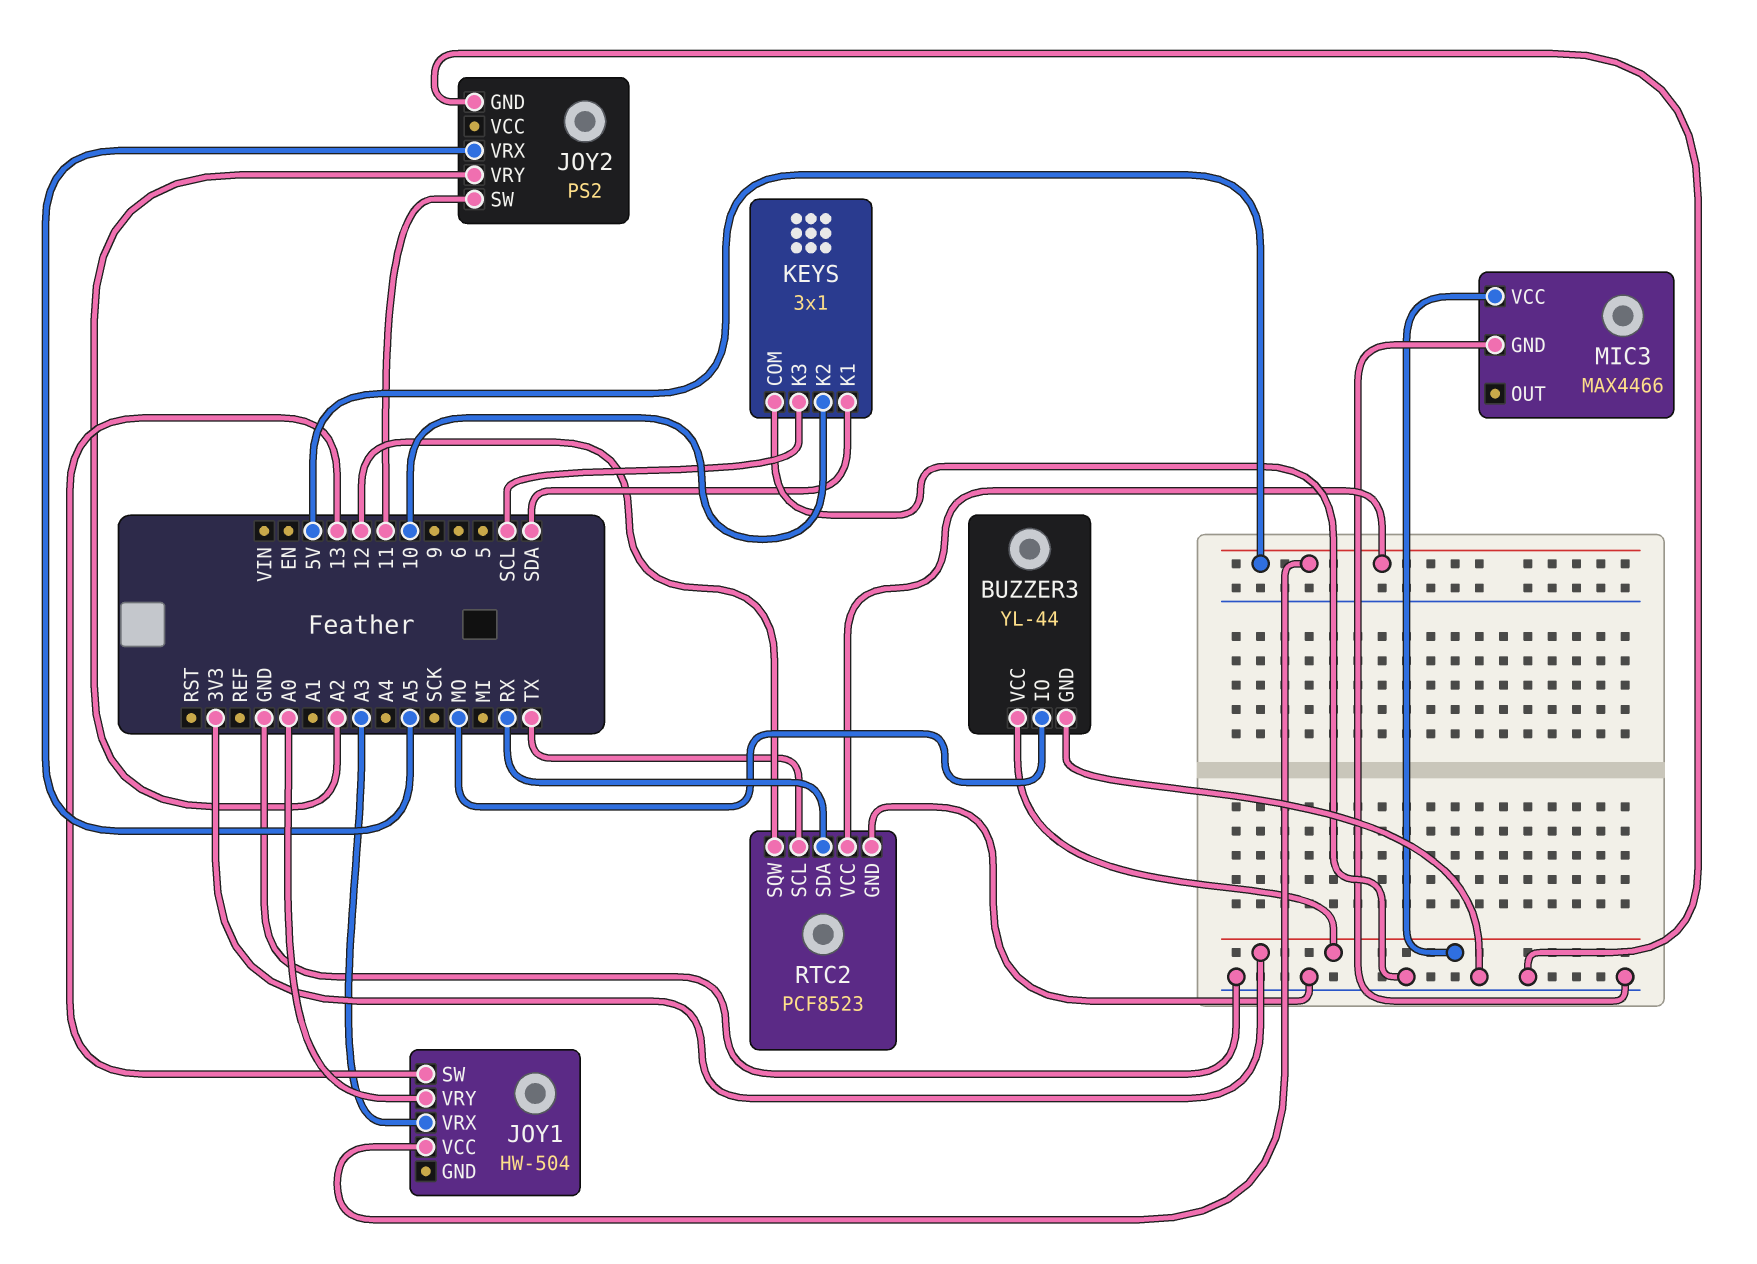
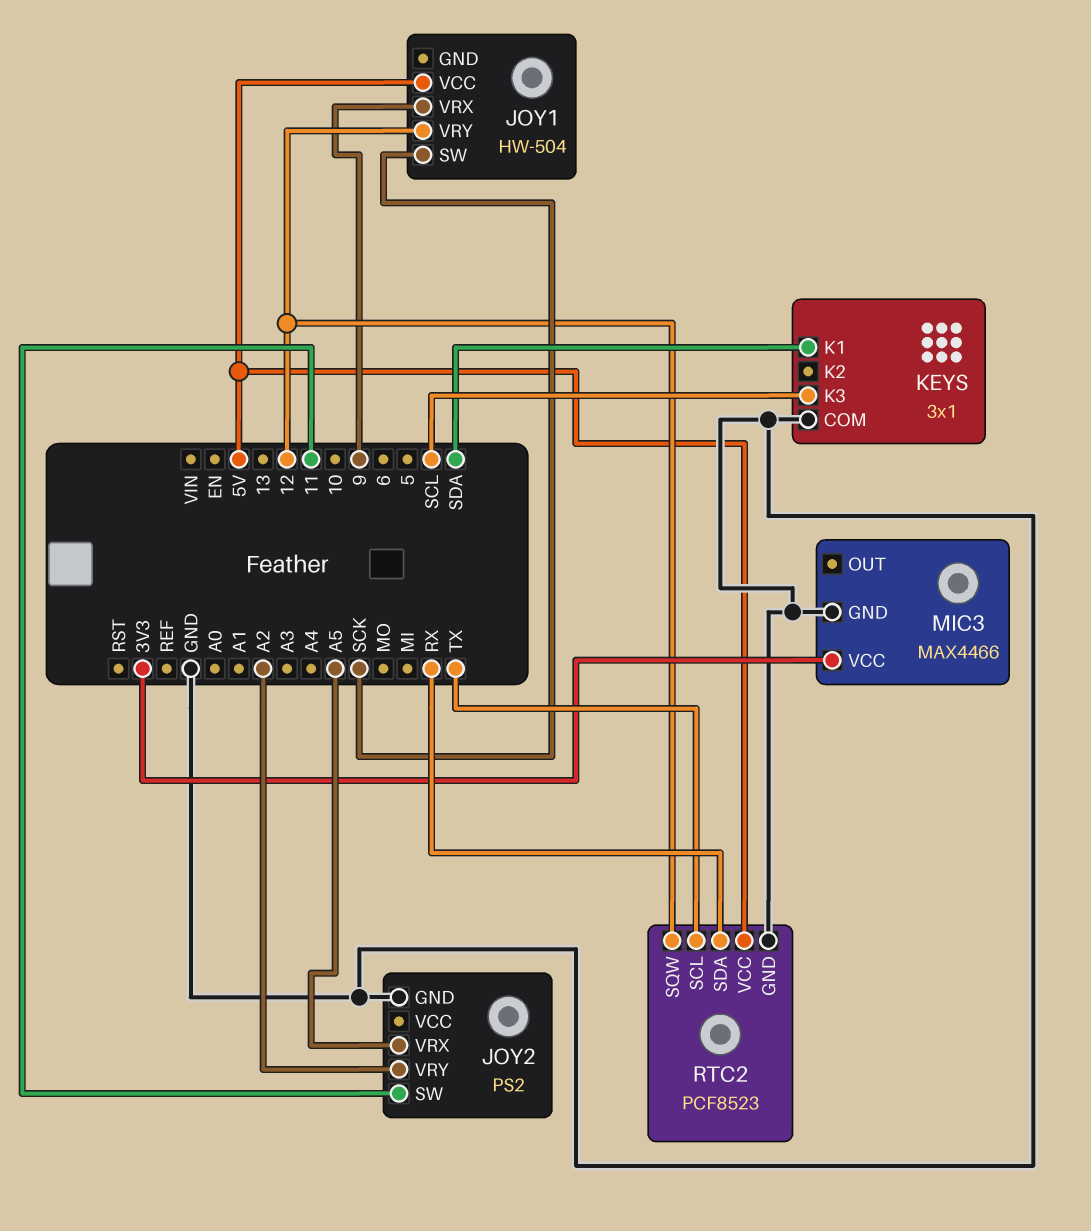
BUZZER3: YL-44 -> none
BUZZER3 pin GND: GND -> none
BUZZER3 pin IO: MO -> none
BUZZER3 pin VCC: 3V3 -> none
JOY1 pin SW: 13 -> SCK
JOY1 pin VRX: A3 -> 9
JOY1 pin VRY: A0 -> 12
KEYS pin K2: 10 -> none

